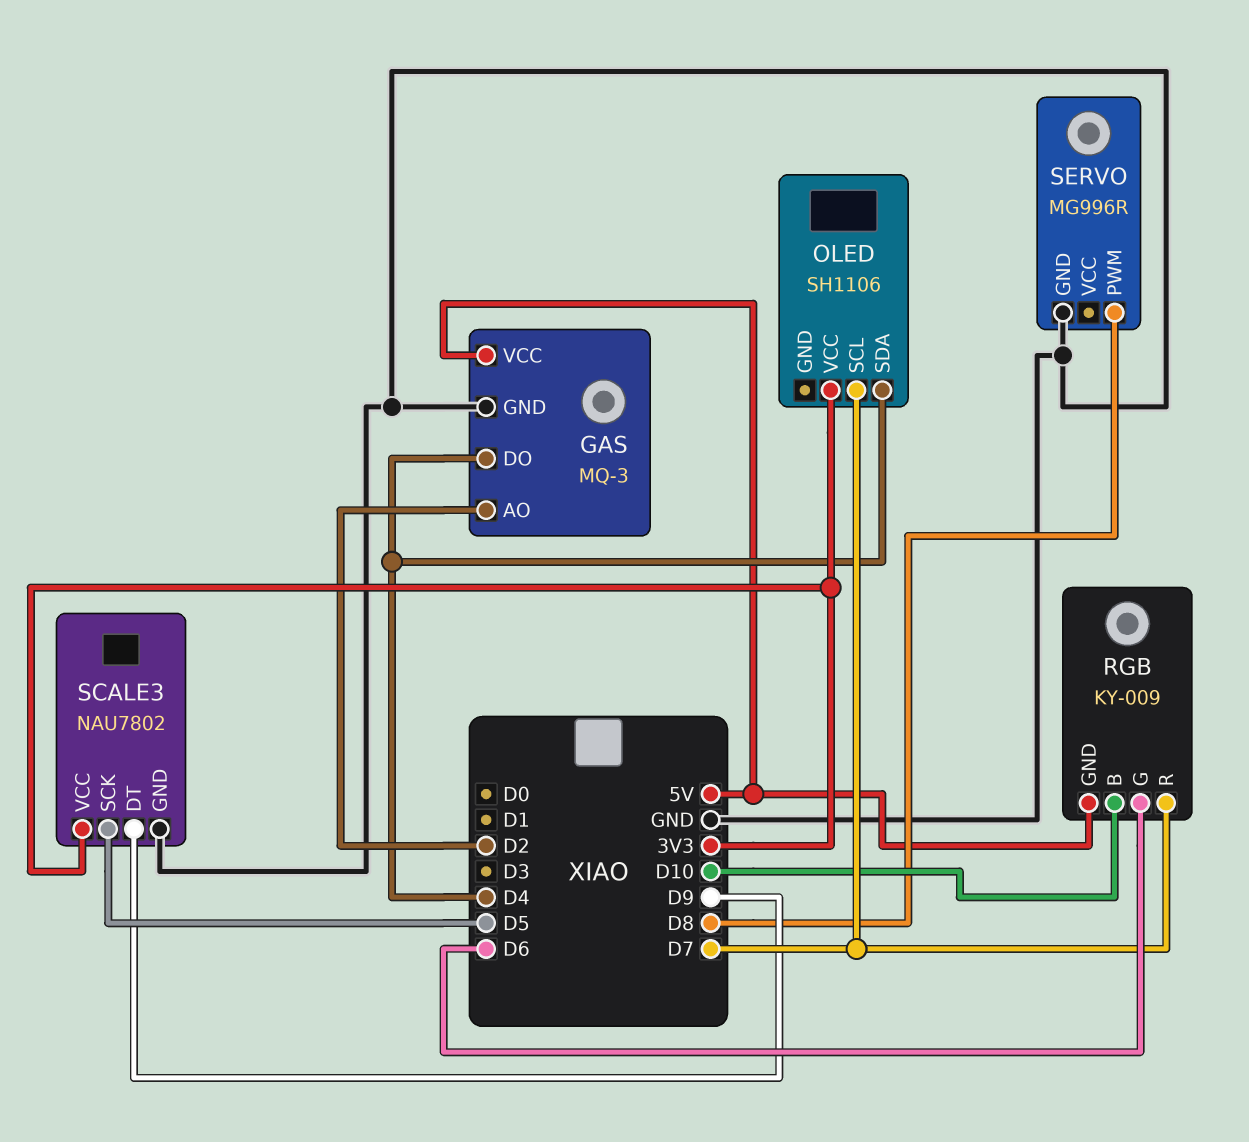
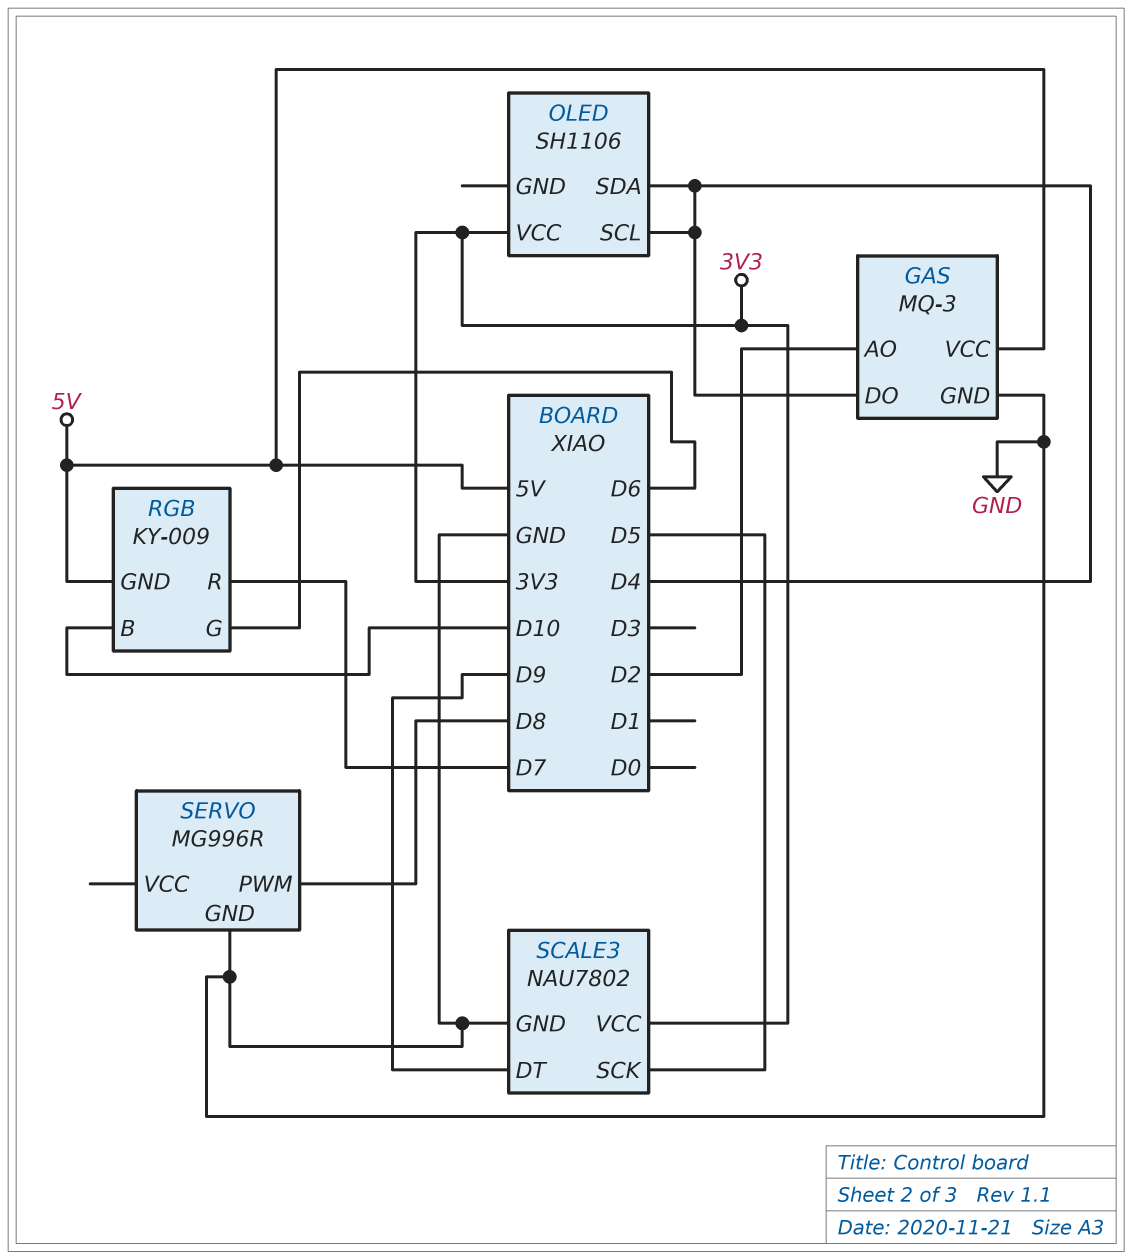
OLED pin SCL: D7 -> D4

